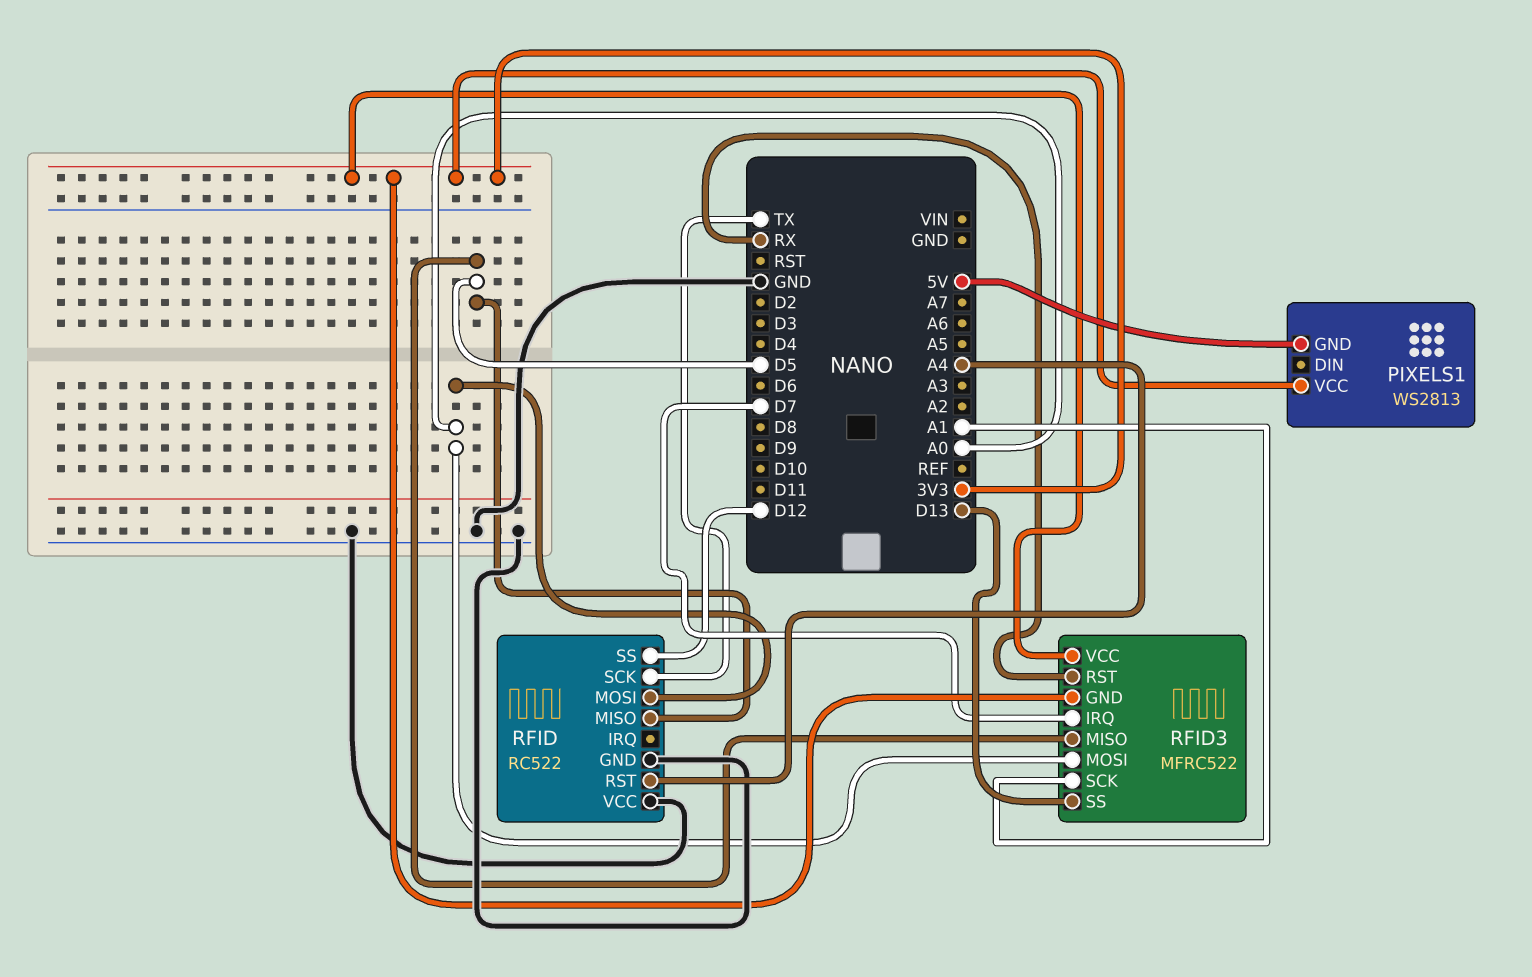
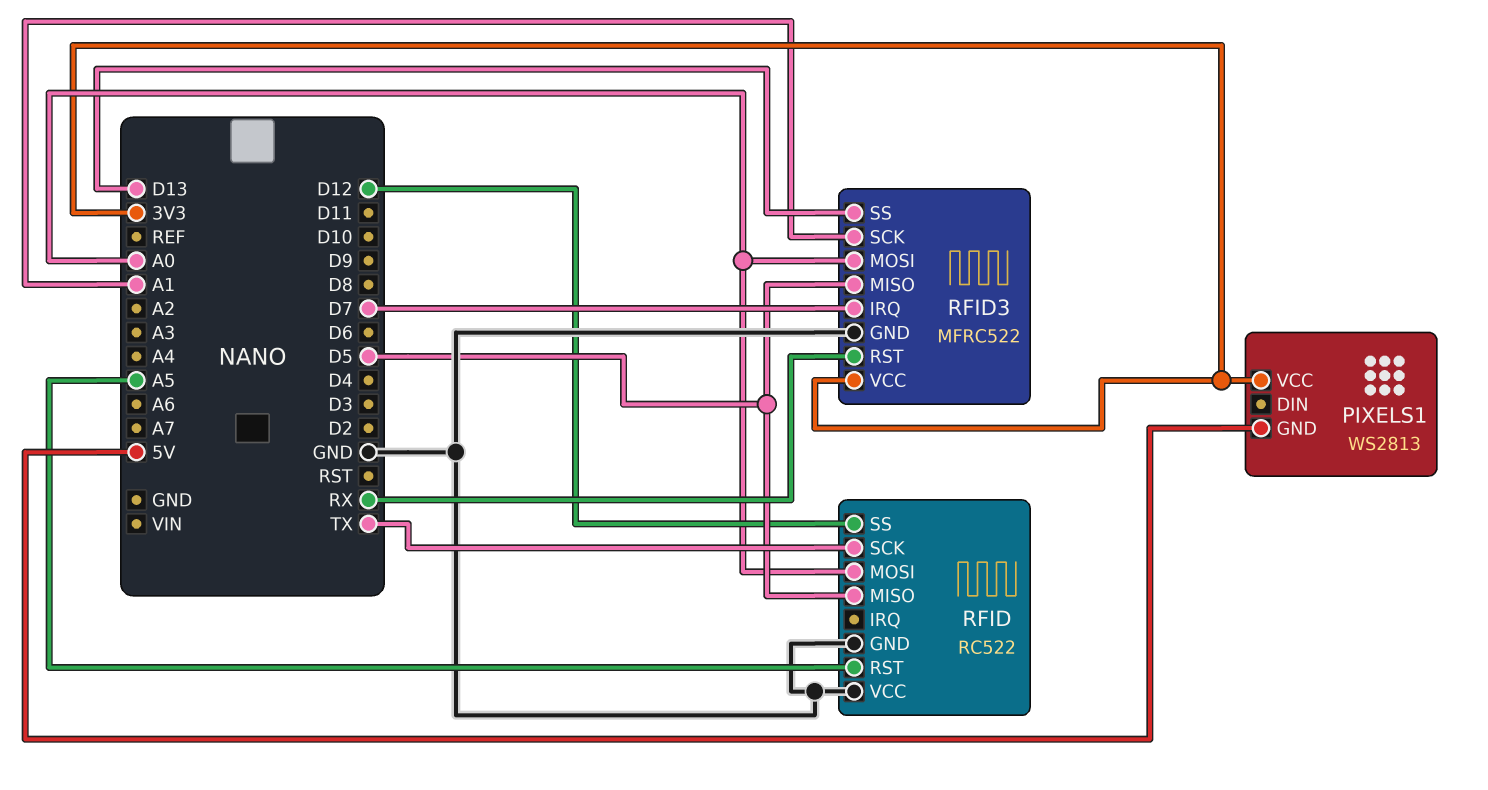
RFID pin RST: A4 -> A5
RFID3 pin GND: 3V3 -> GND

